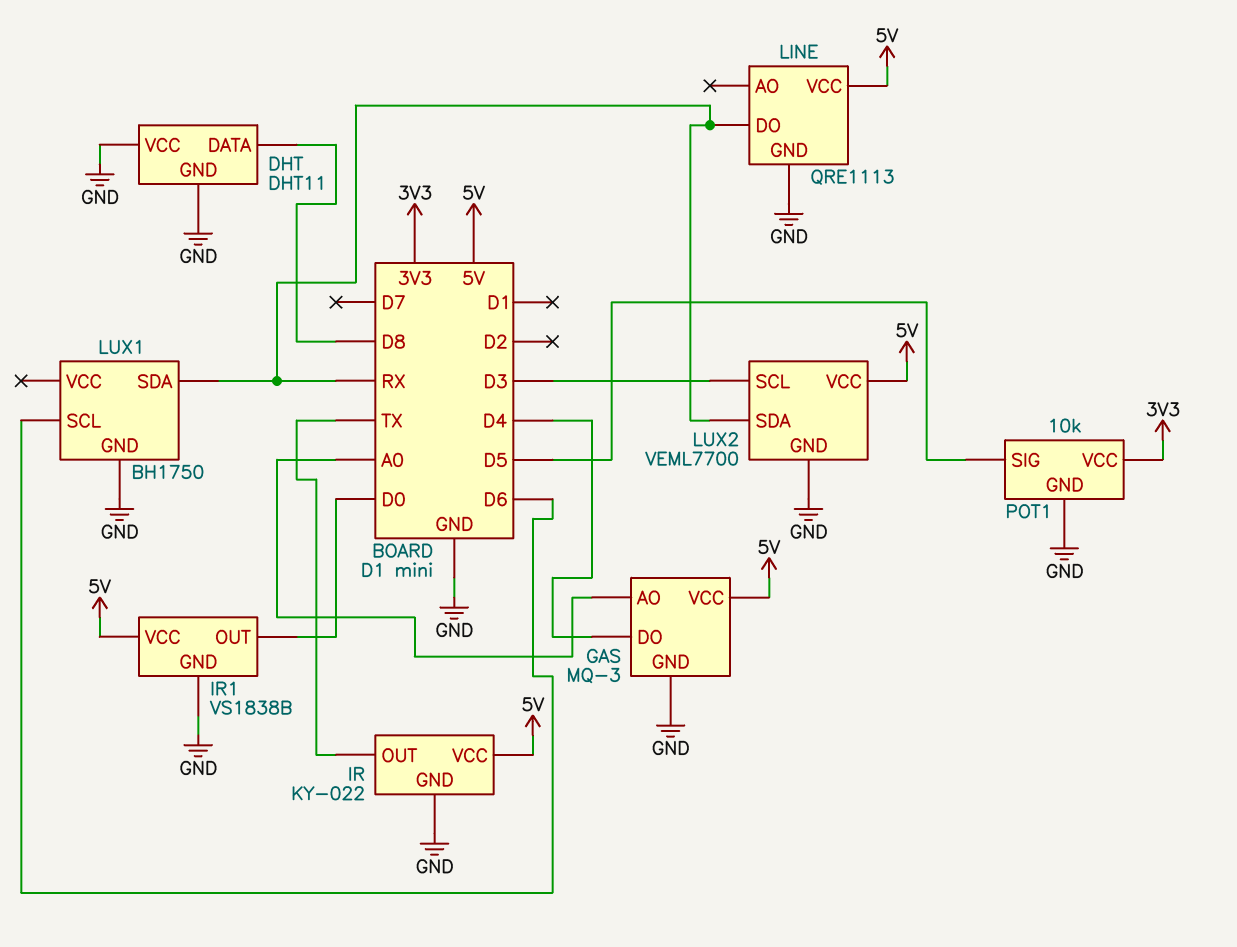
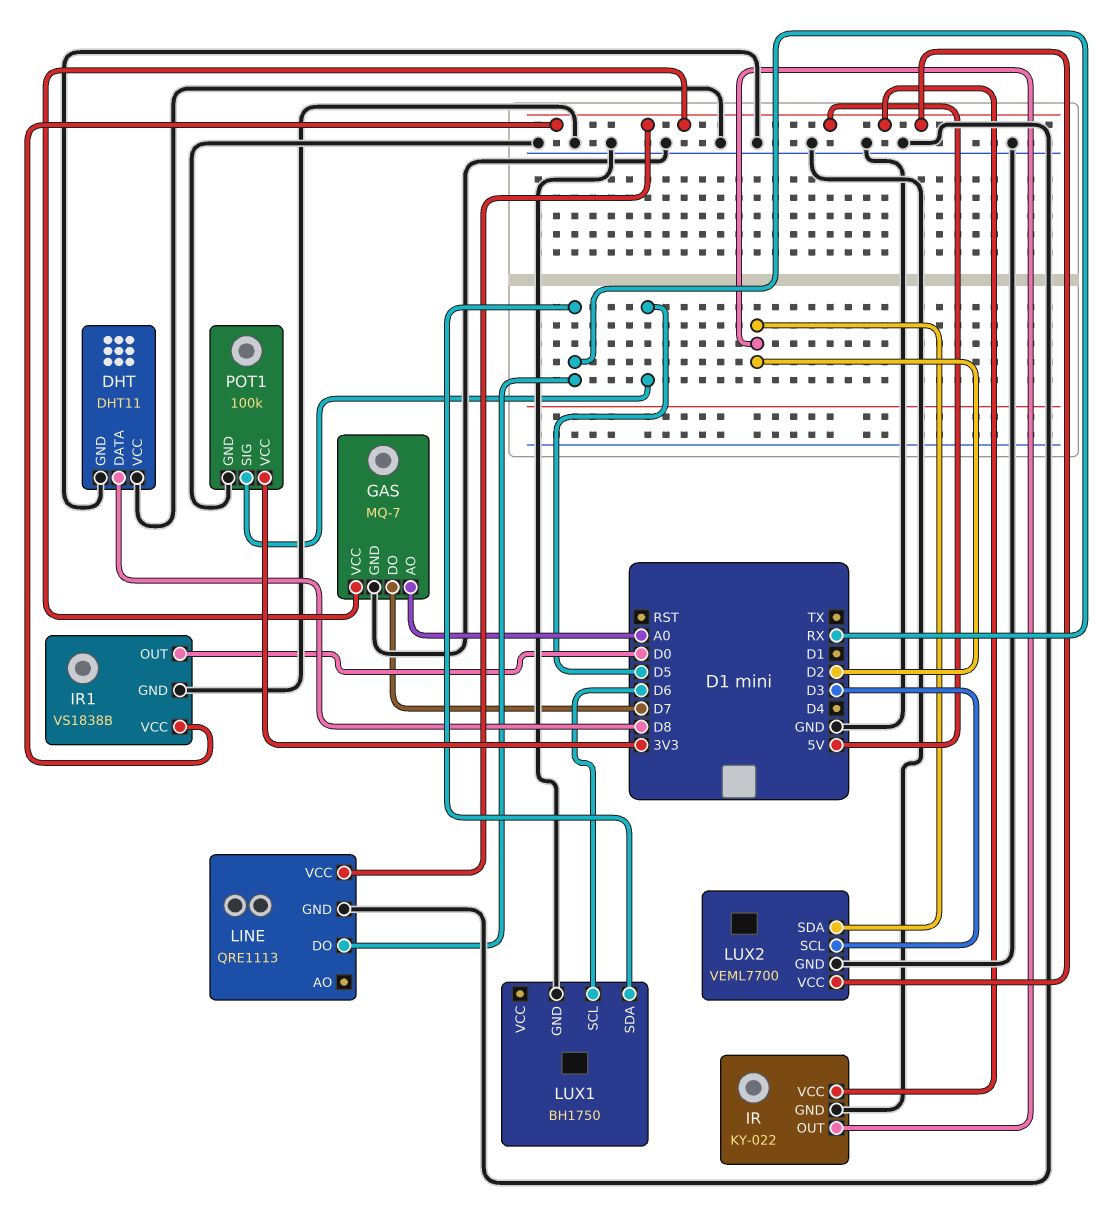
GAS: MQ-3 -> MQ-7
GAS pin DO: D4 -> D7
IR pin OUT: TX -> D2
LUX2 pin SDA: RX -> D2
POT1: 10k -> 100k

